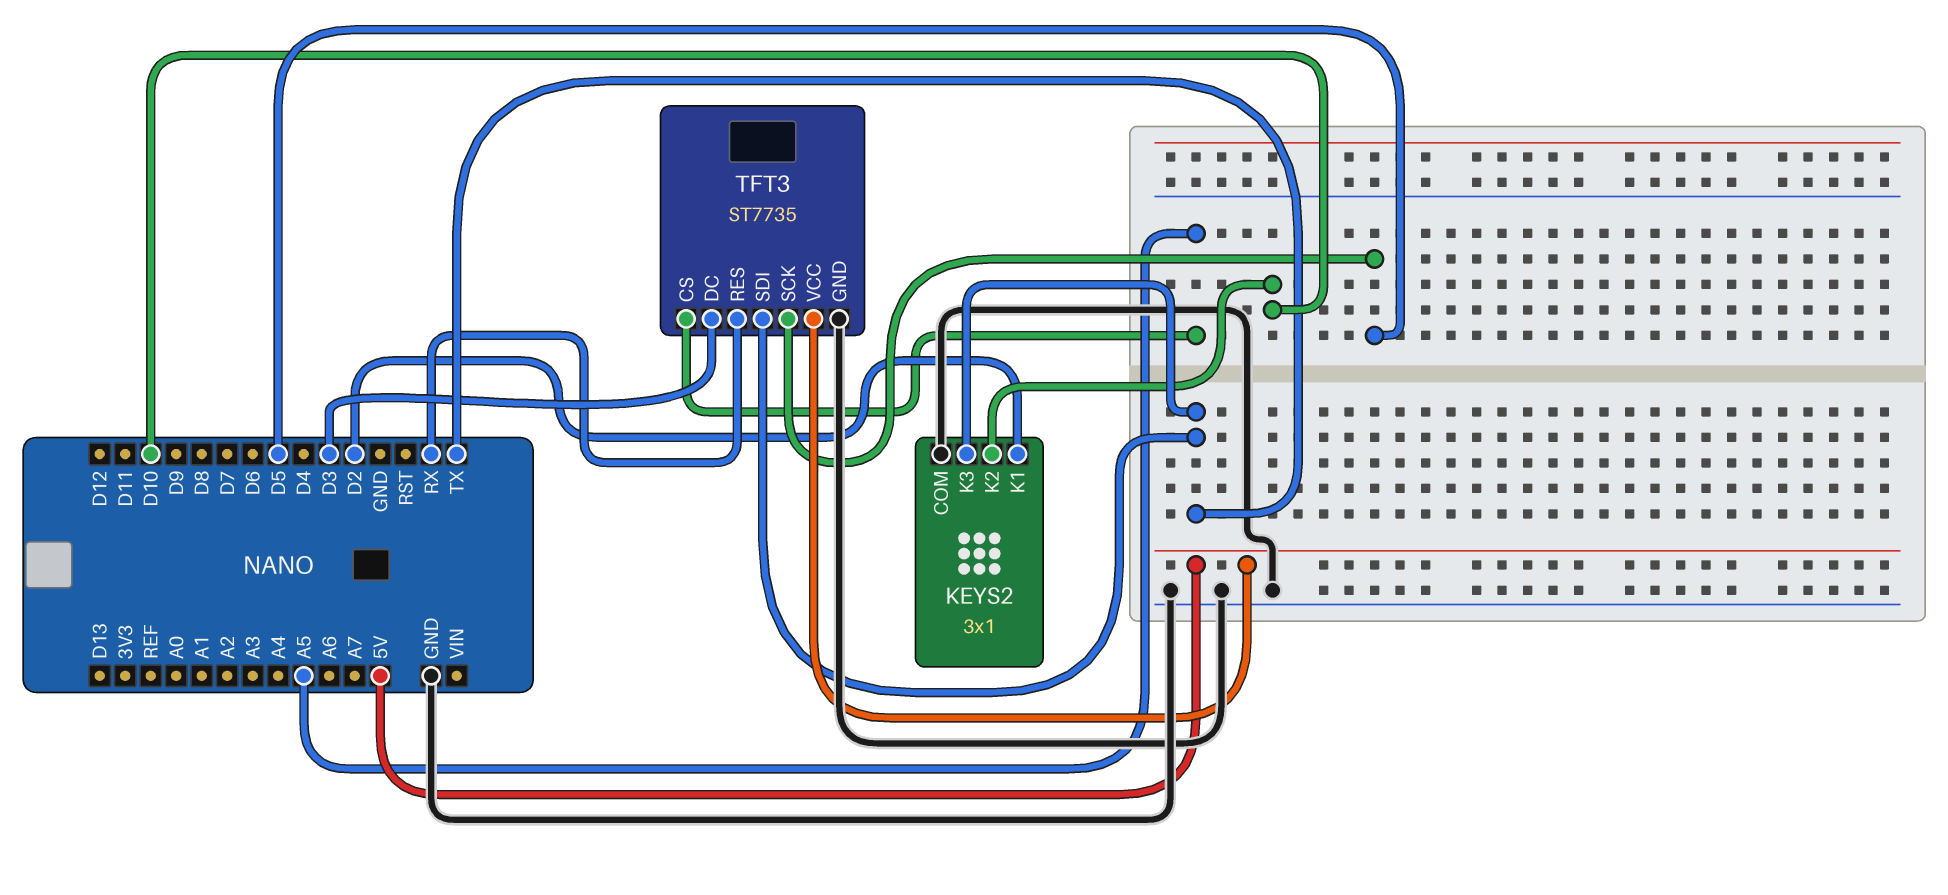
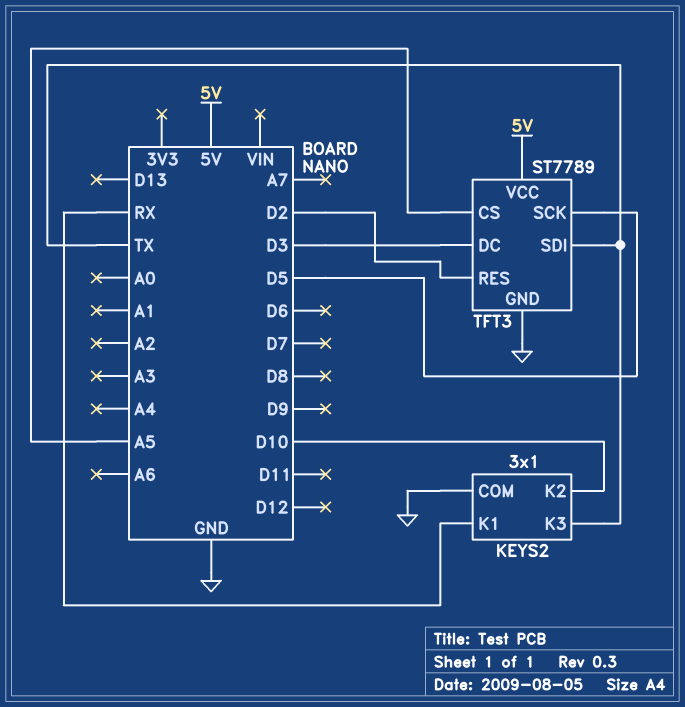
KEYS2 pin K1: D2 -> RX
TFT3: ST7735 -> ST7789
TFT3 pin RES: RX -> D2

